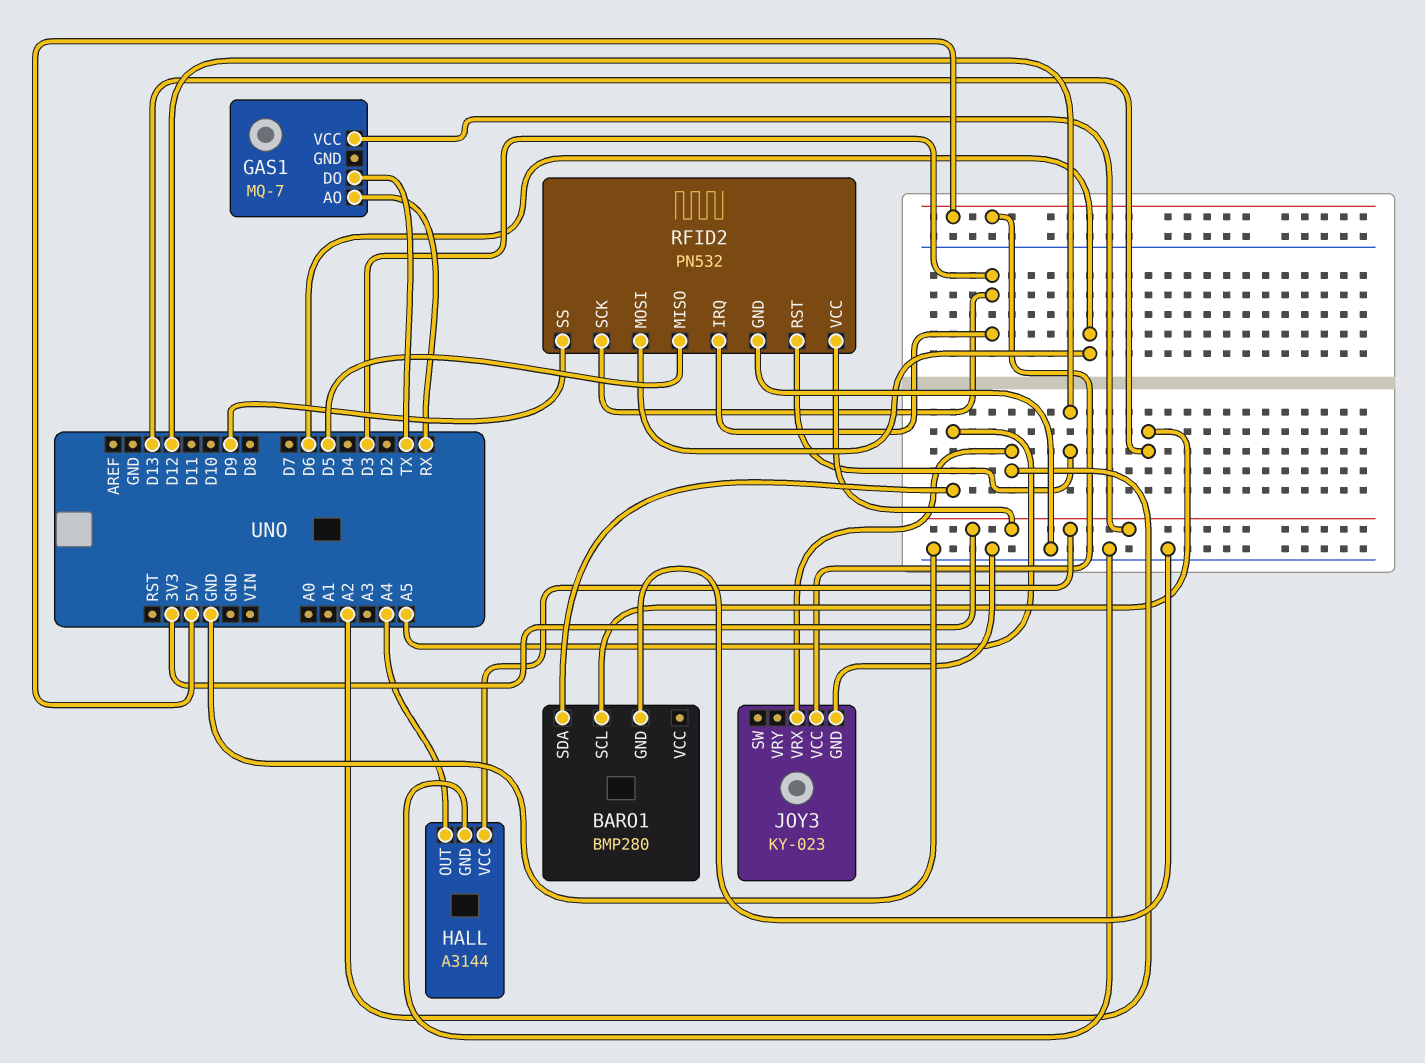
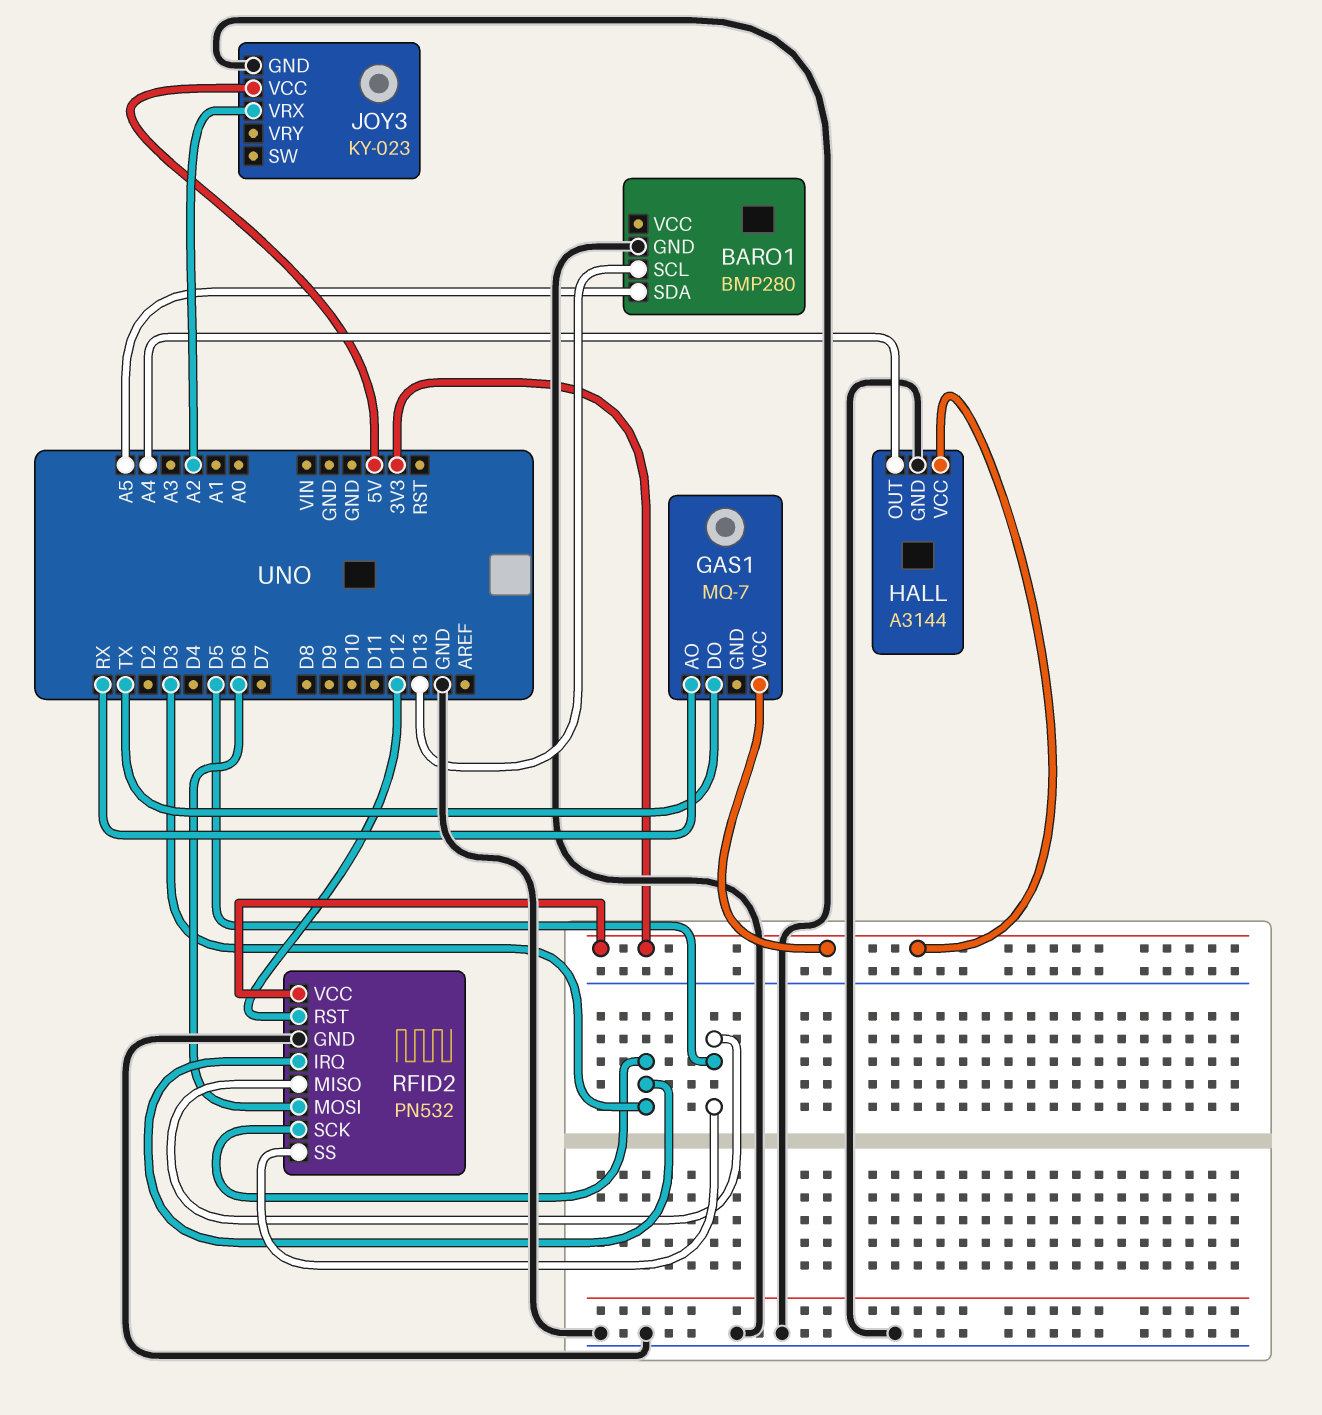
RFID2 pin SS: D9 -> D5

